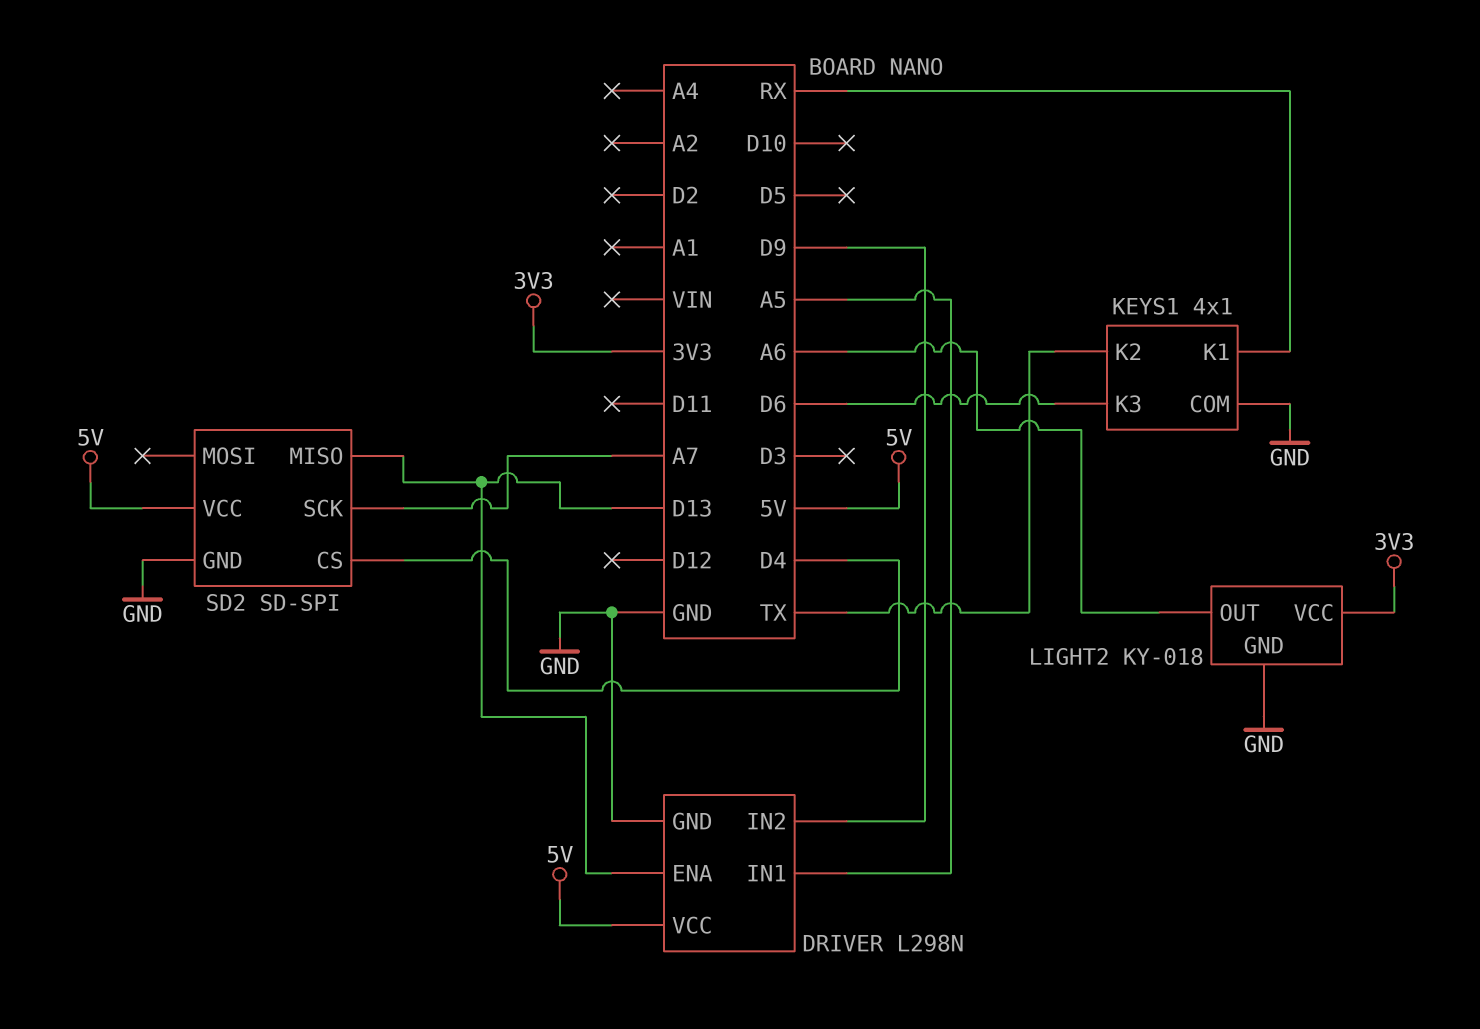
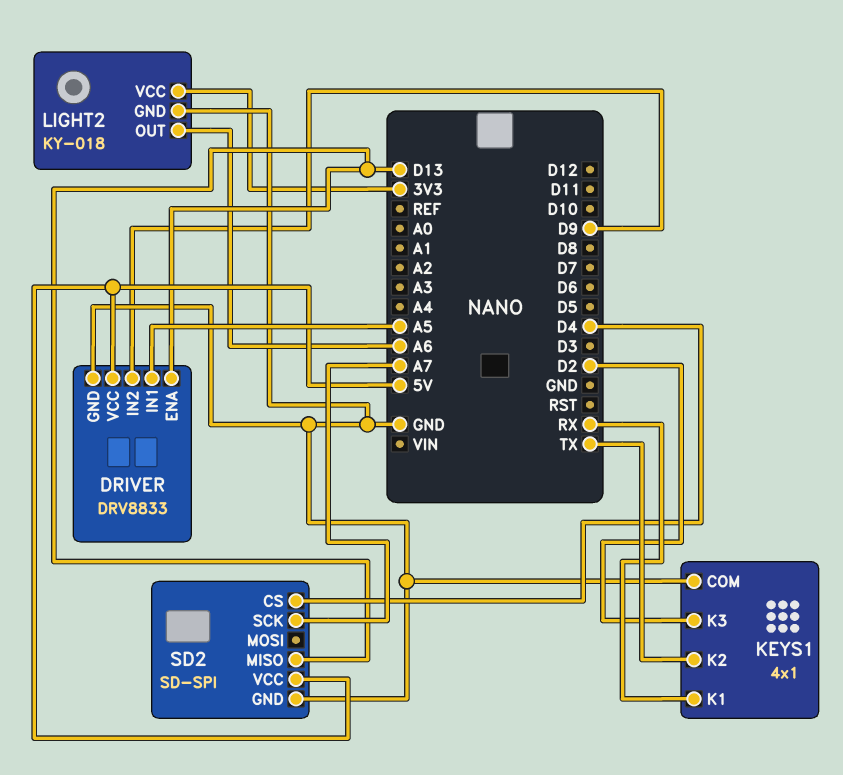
DRIVER: L298N -> DRV8833
KEYS1 pin K3: D6 -> D2

